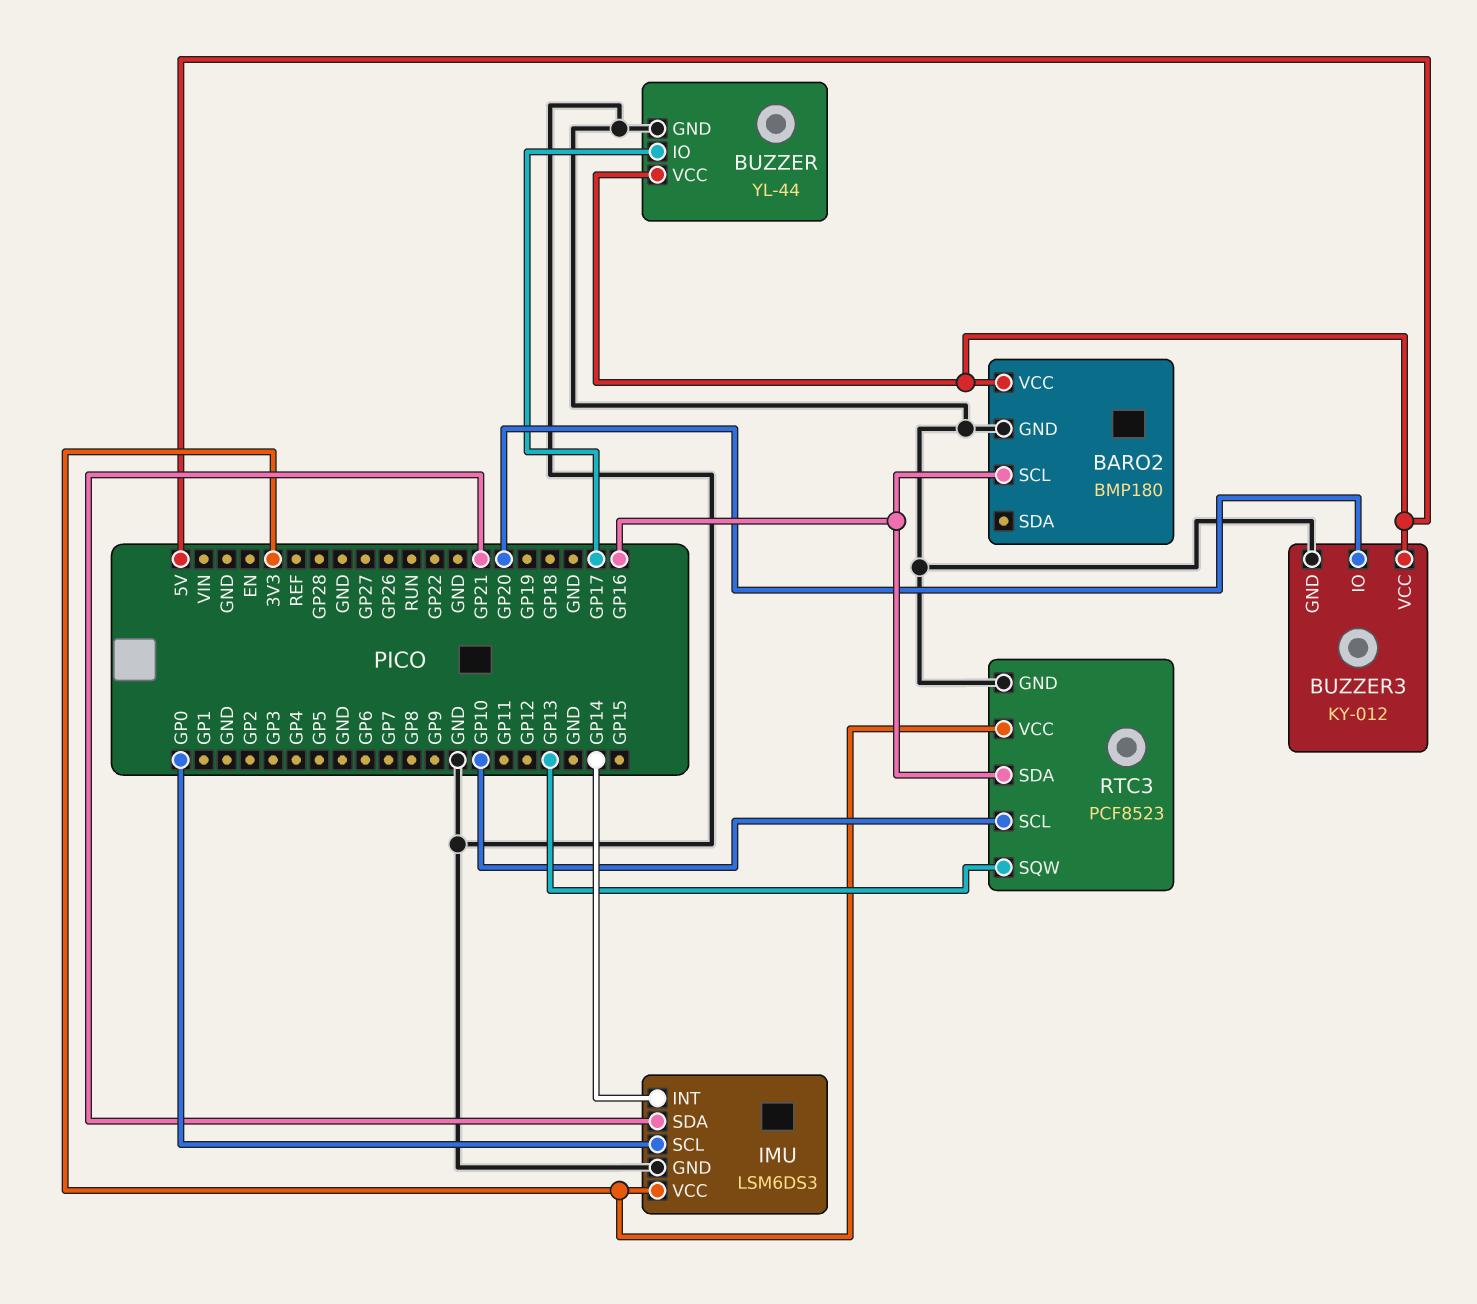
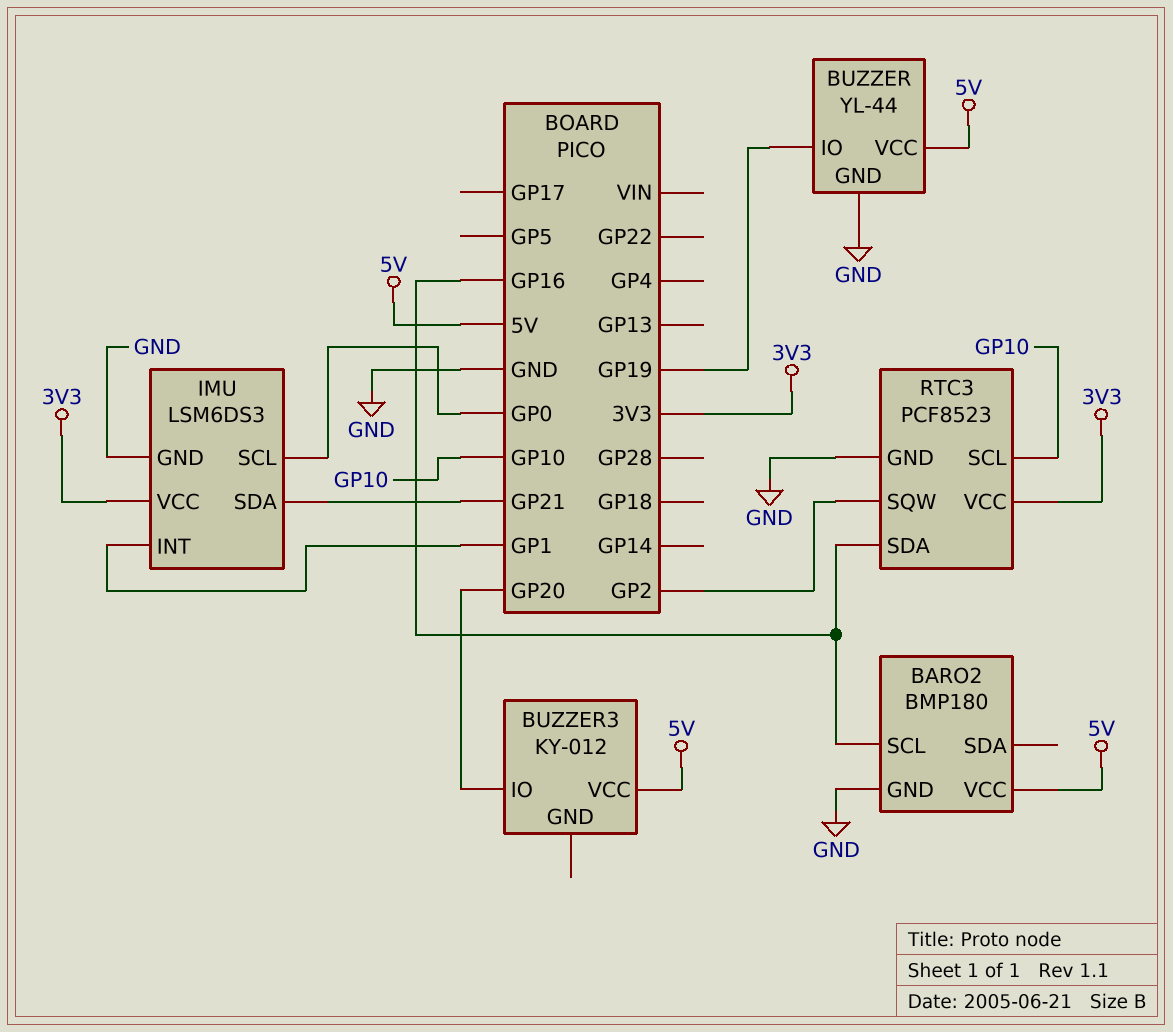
BUZZER pin IO: GP17 -> GP19
BUZZER3 pin GND: GND -> none
IMU pin INT: GP14 -> GP1
RTC3 pin SQW: GP13 -> GP2

